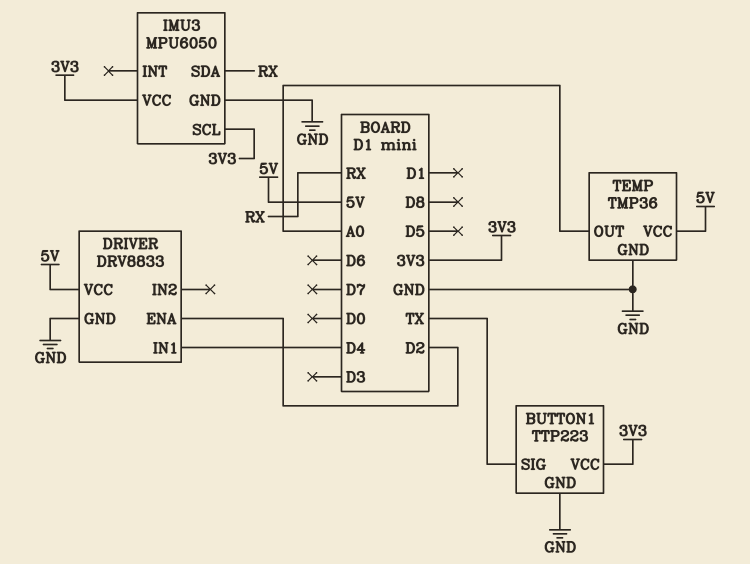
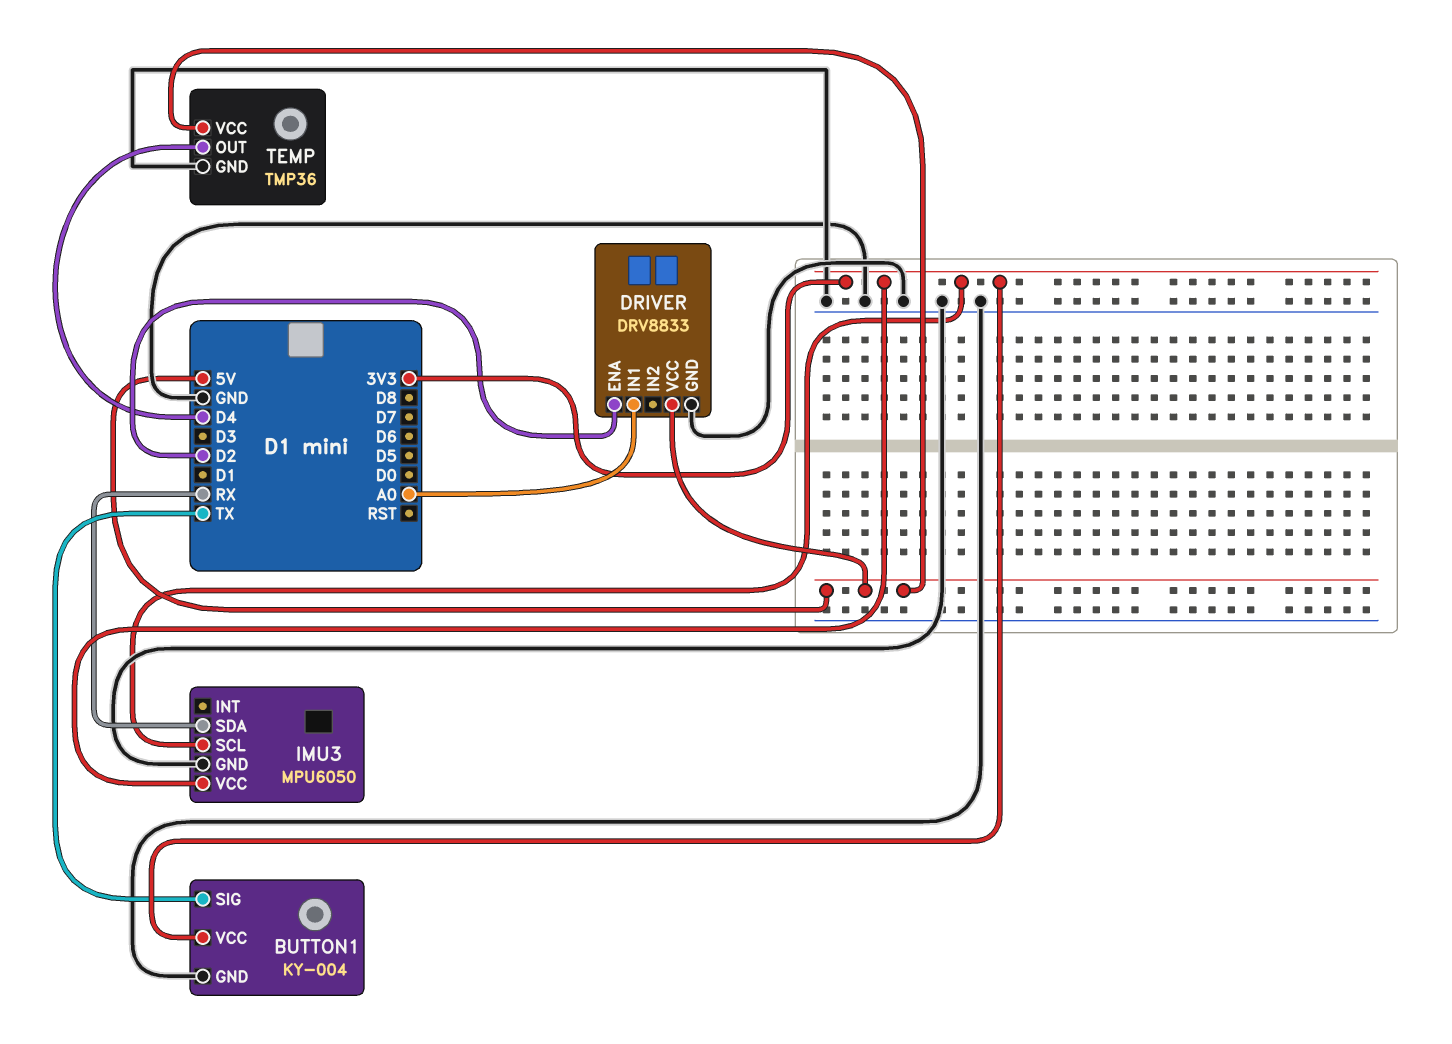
BUTTON1: TTP223 -> KY-004
DRIVER pin IN1: D4 -> A0
TEMP pin OUT: A0 -> D4

